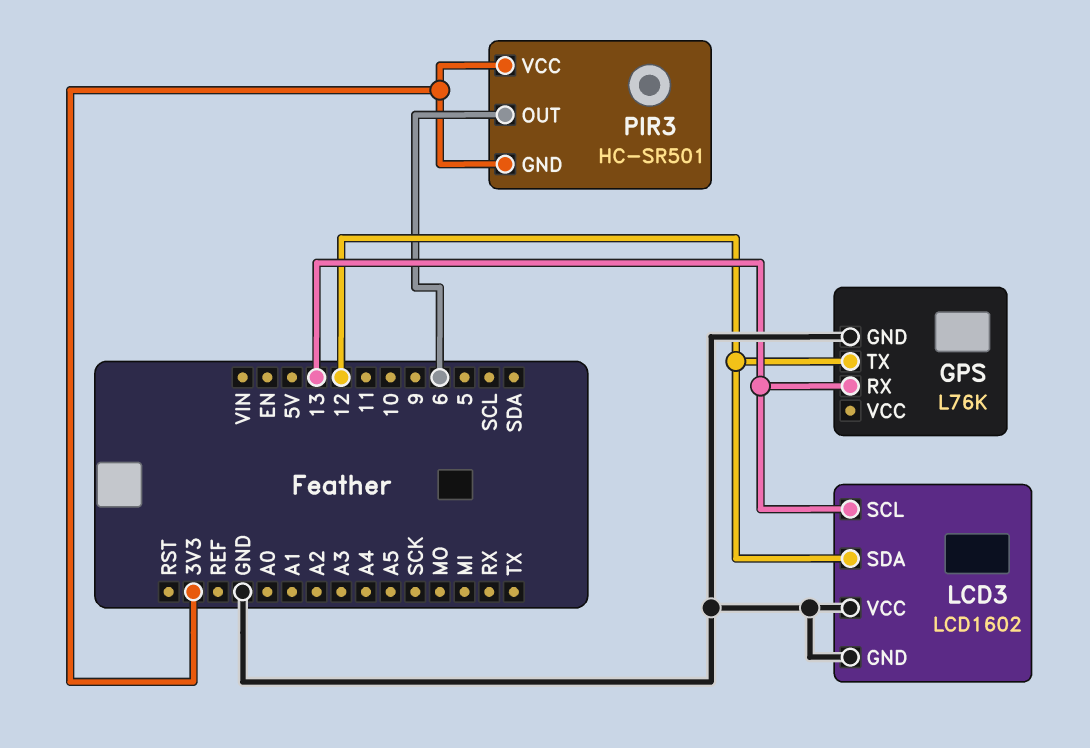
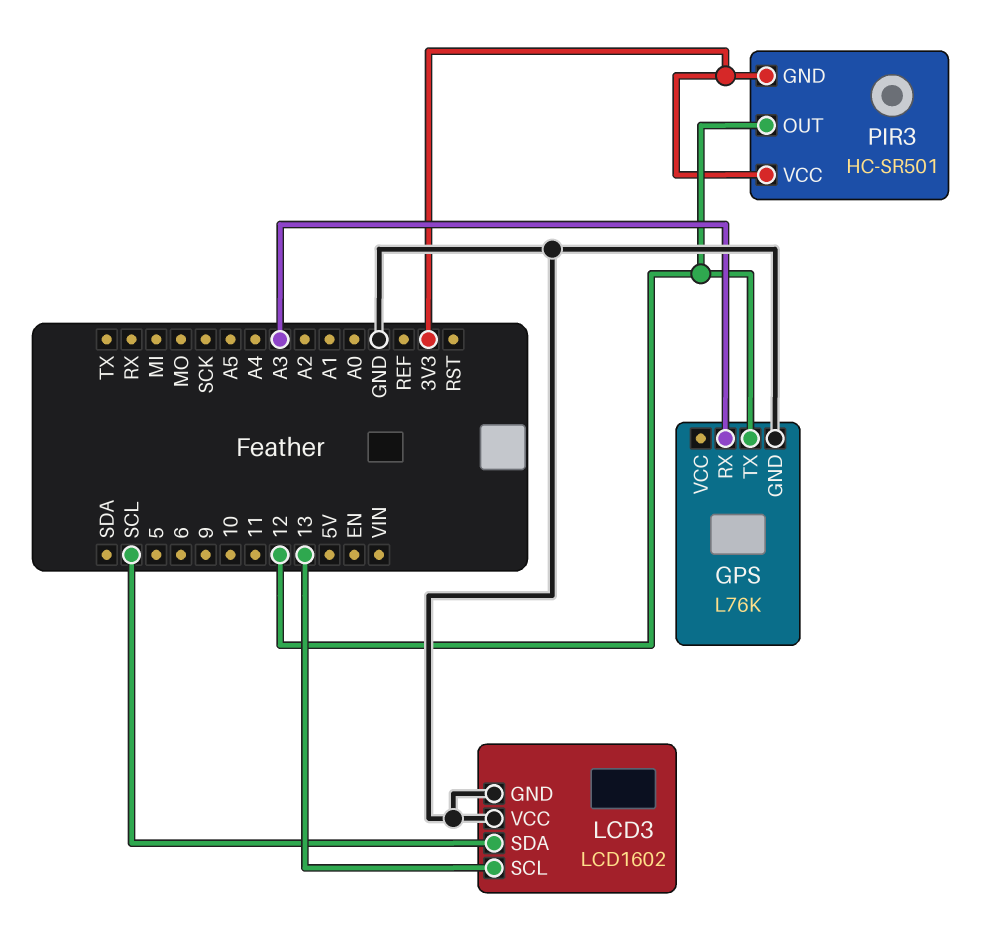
GPS pin RX: 13 -> A3
LCD3 pin SDA: 12 -> SCL
PIR3 pin OUT: 6 -> 12

